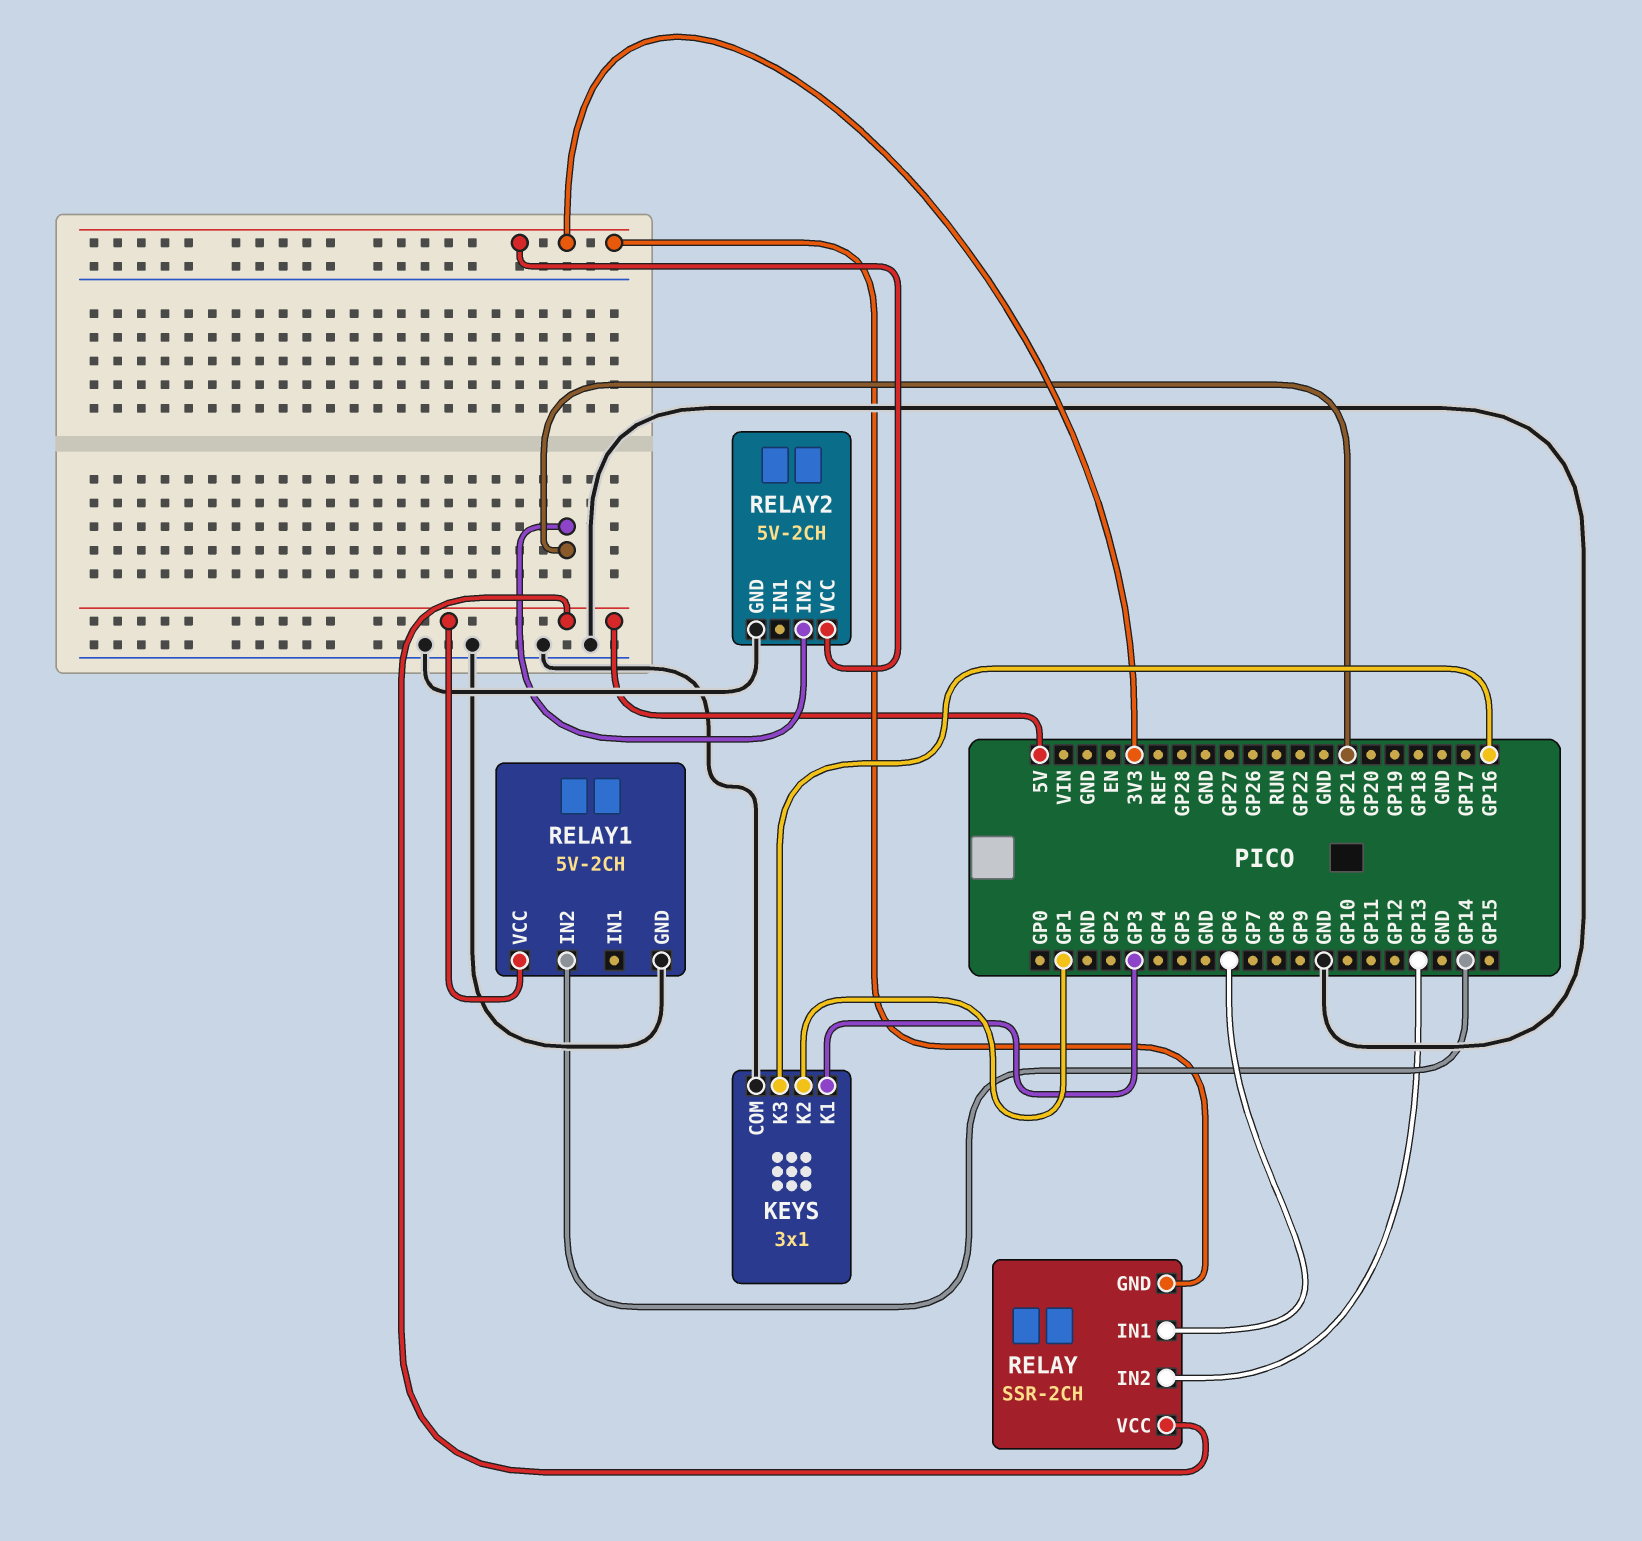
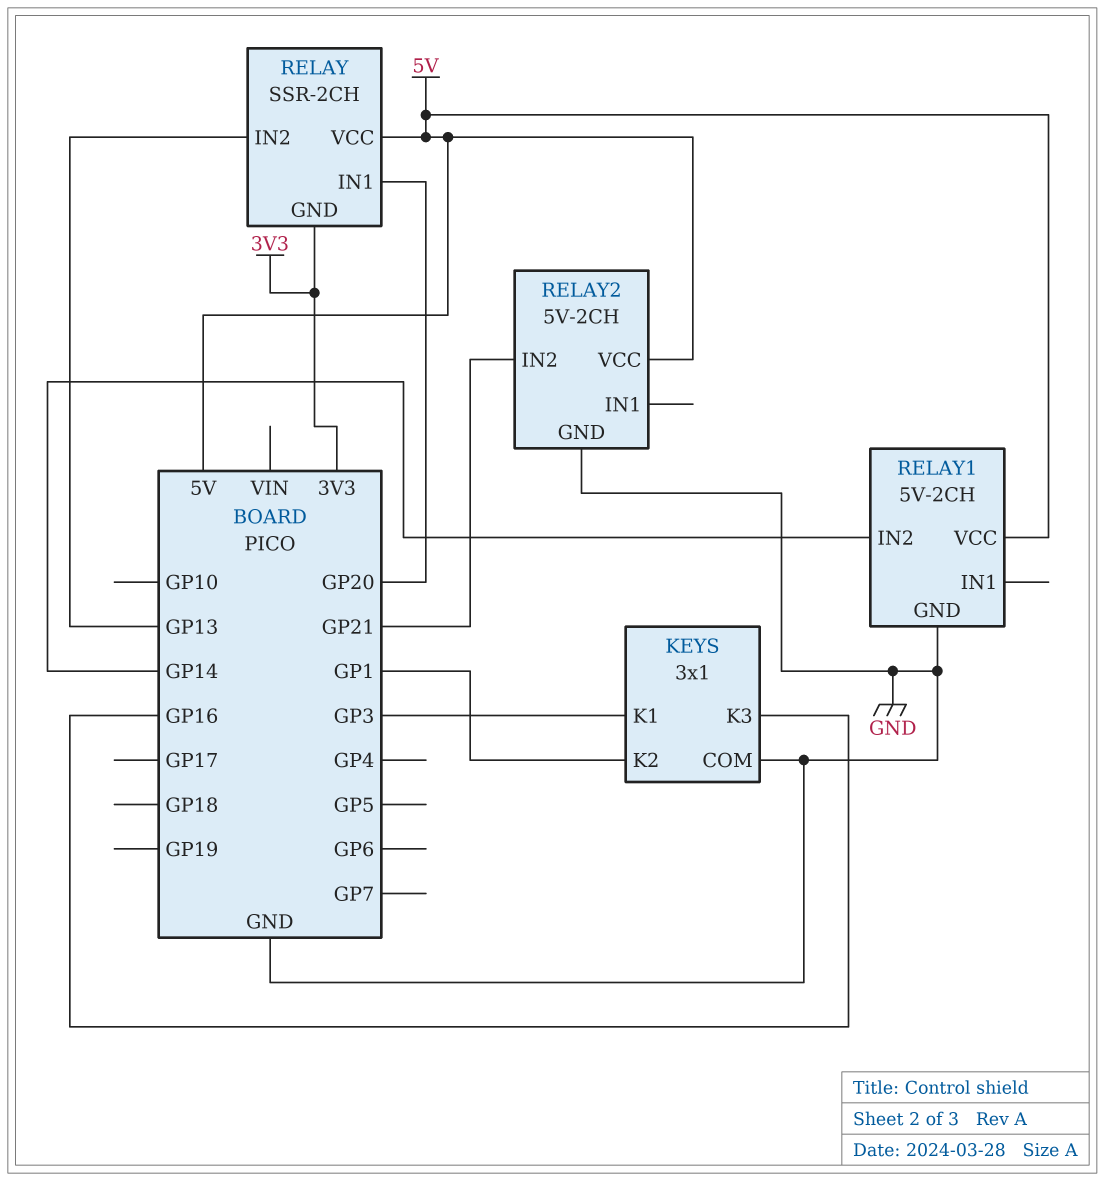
RELAY pin IN1: GP6 -> GP20
RELAY2 pin VCC: 3V3 -> 5V

